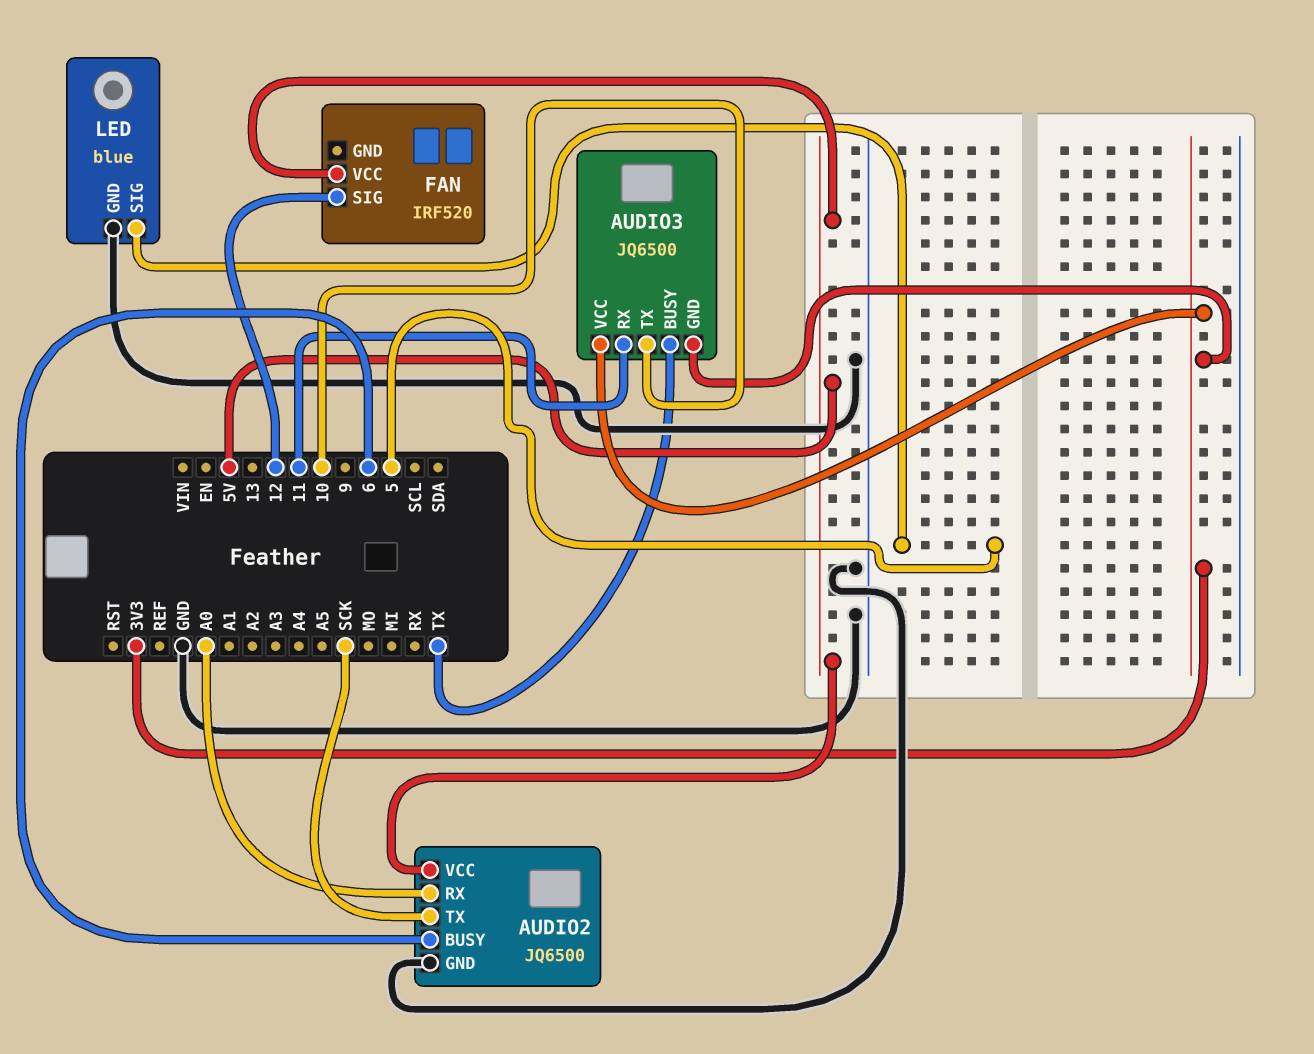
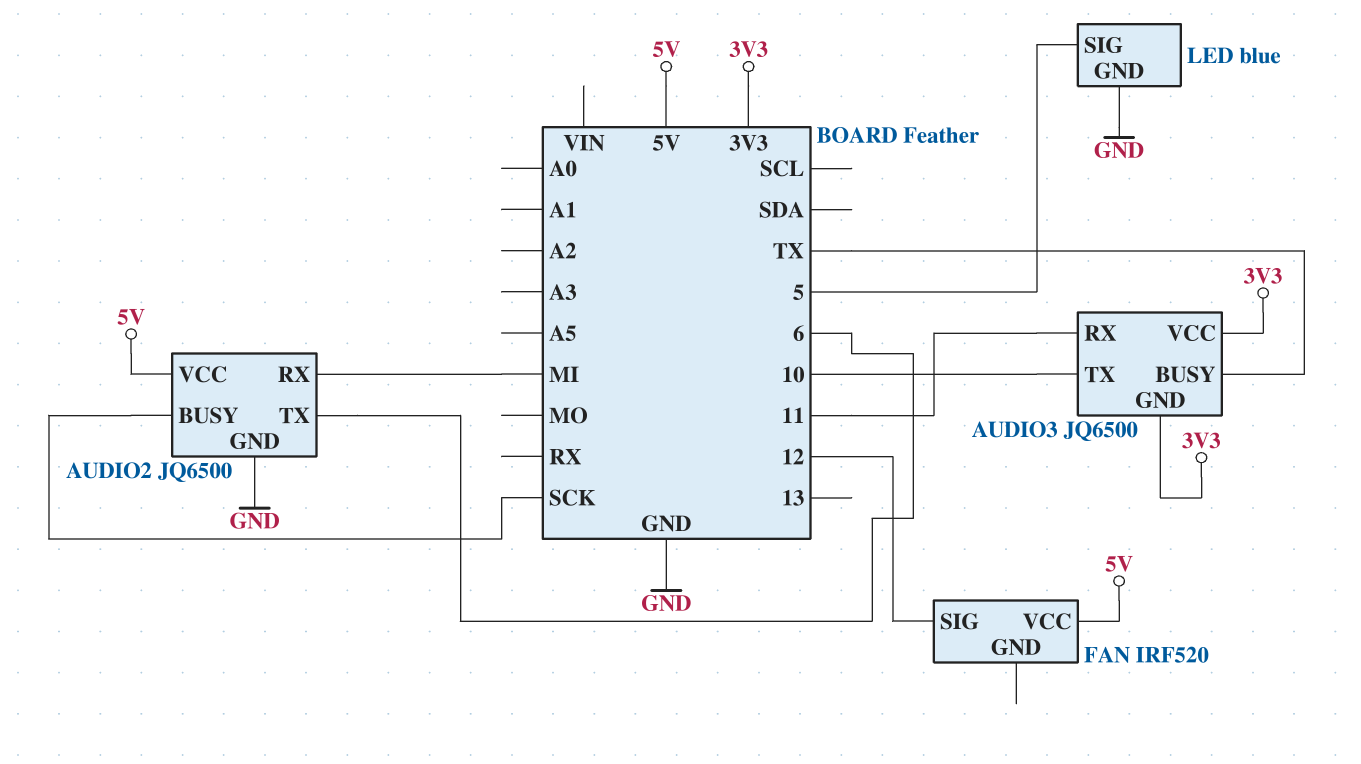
AUDIO2 pin BUSY: 6 -> SCK
AUDIO2 pin RX: A0 -> MI
AUDIO2 pin TX: SCK -> 6

